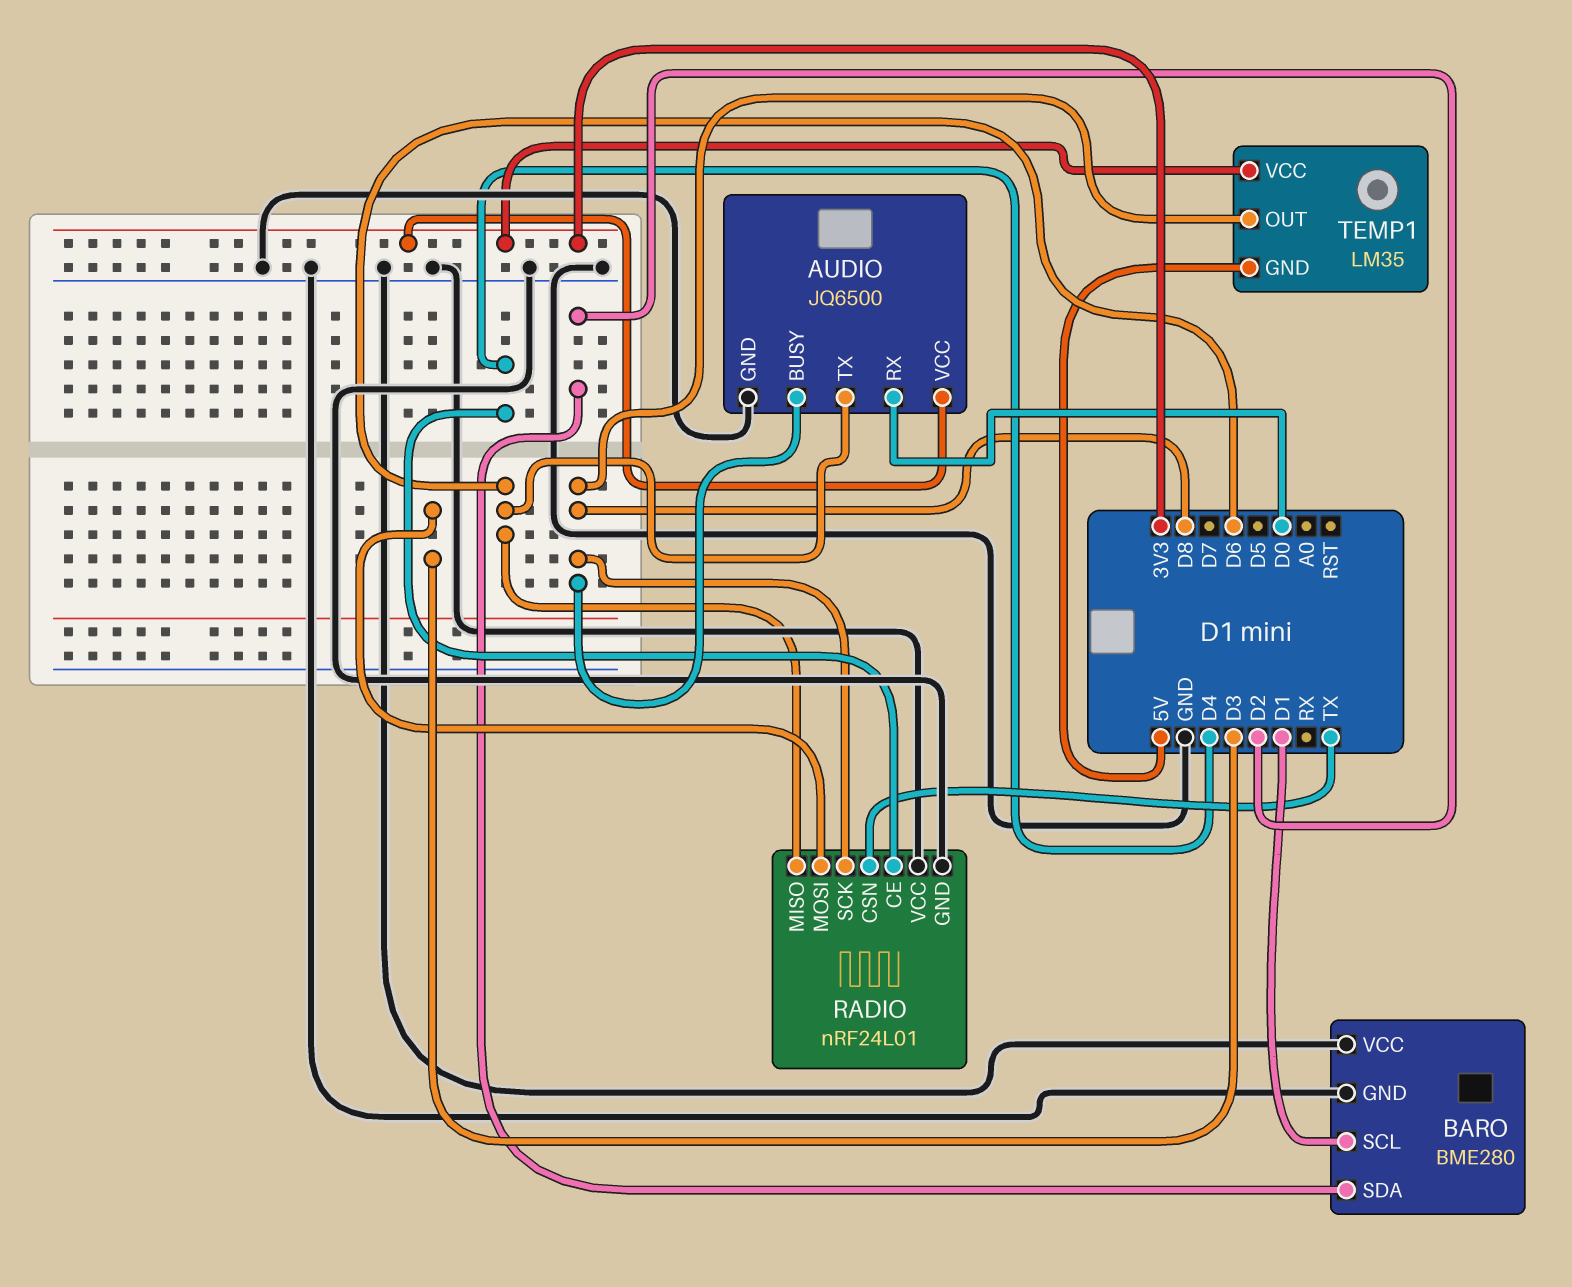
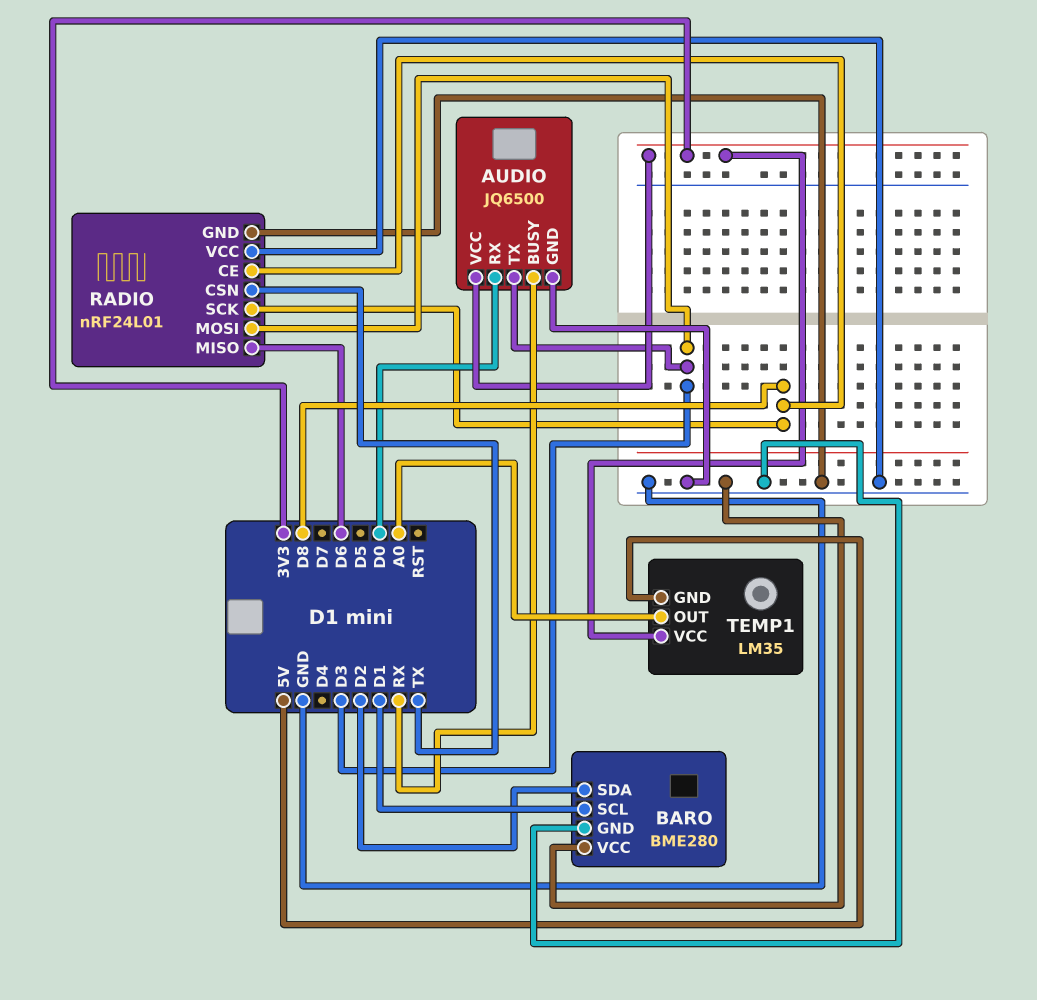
AUDIO pin BUSY: D8 -> RX
AUDIO pin TX: D6 -> D3
RADIO pin CE: D4 -> D8
TEMP1 pin OUT: D8 -> A0

